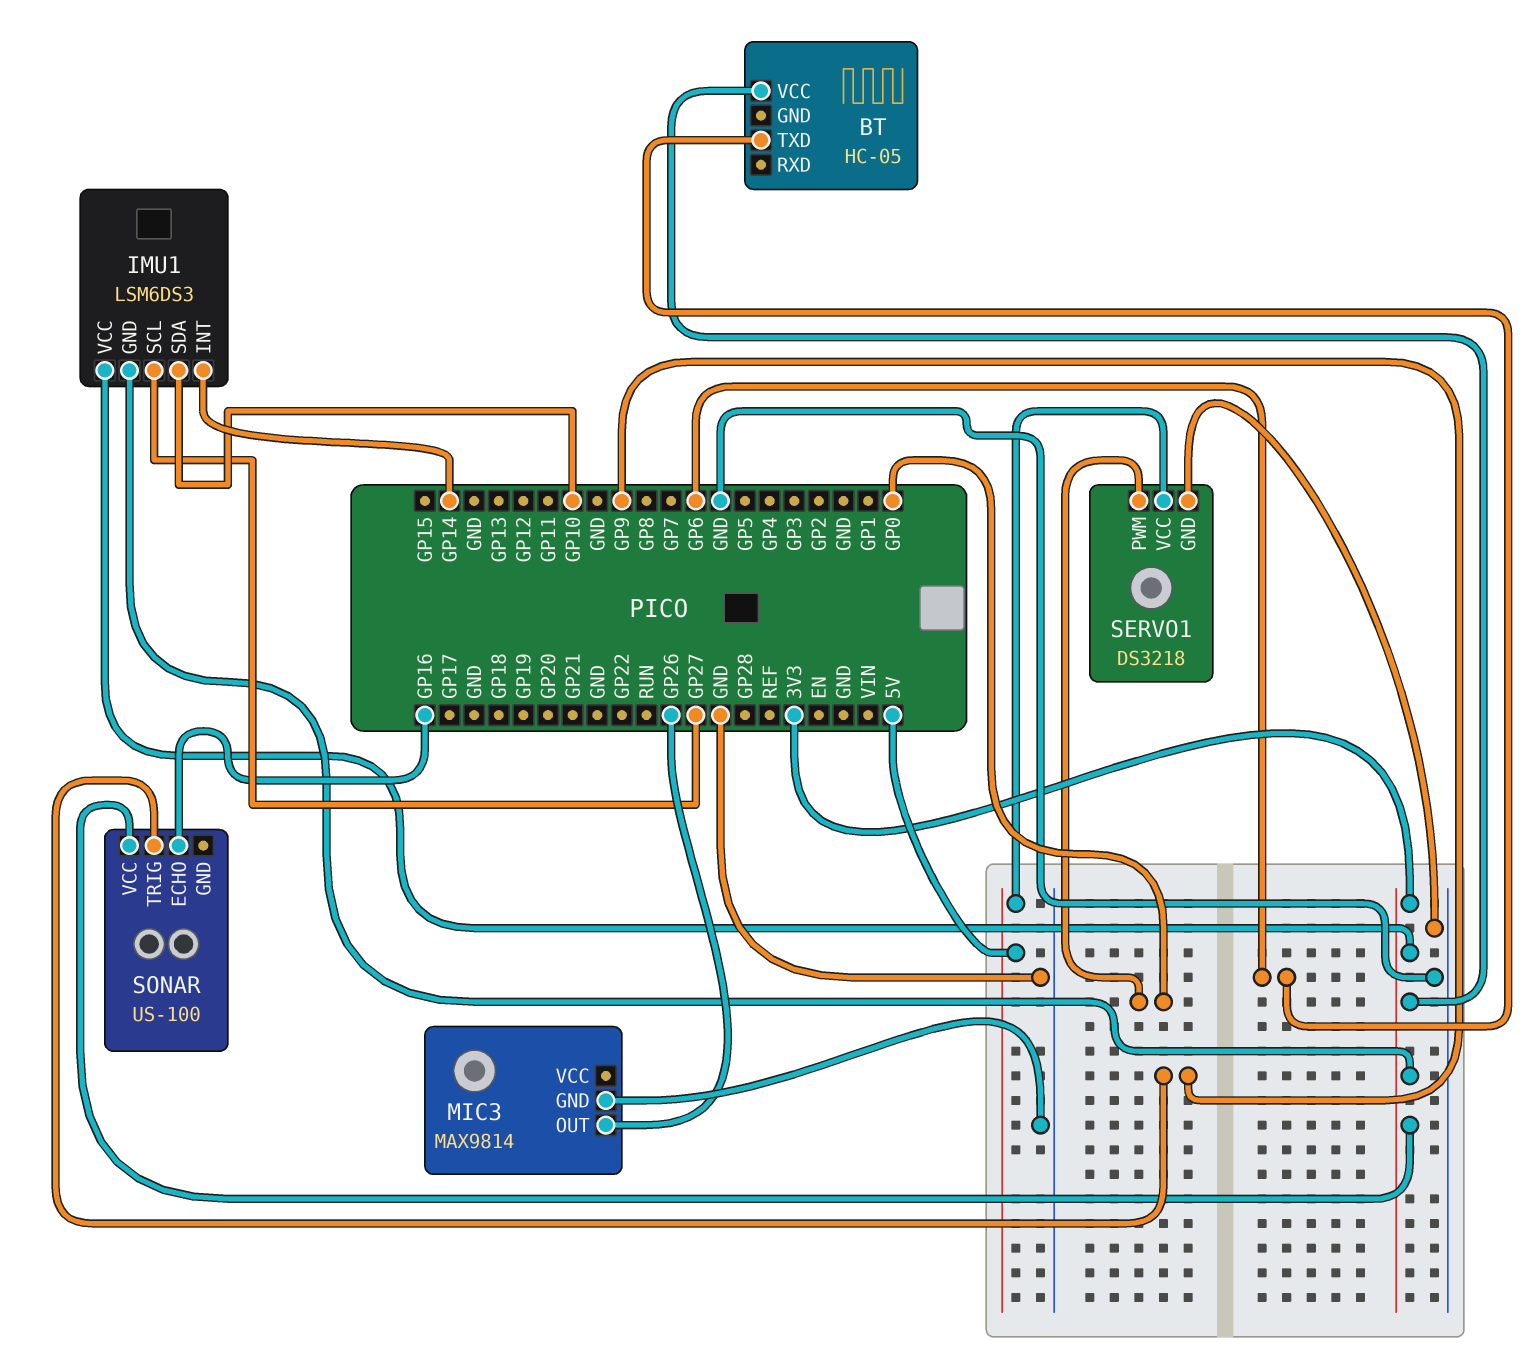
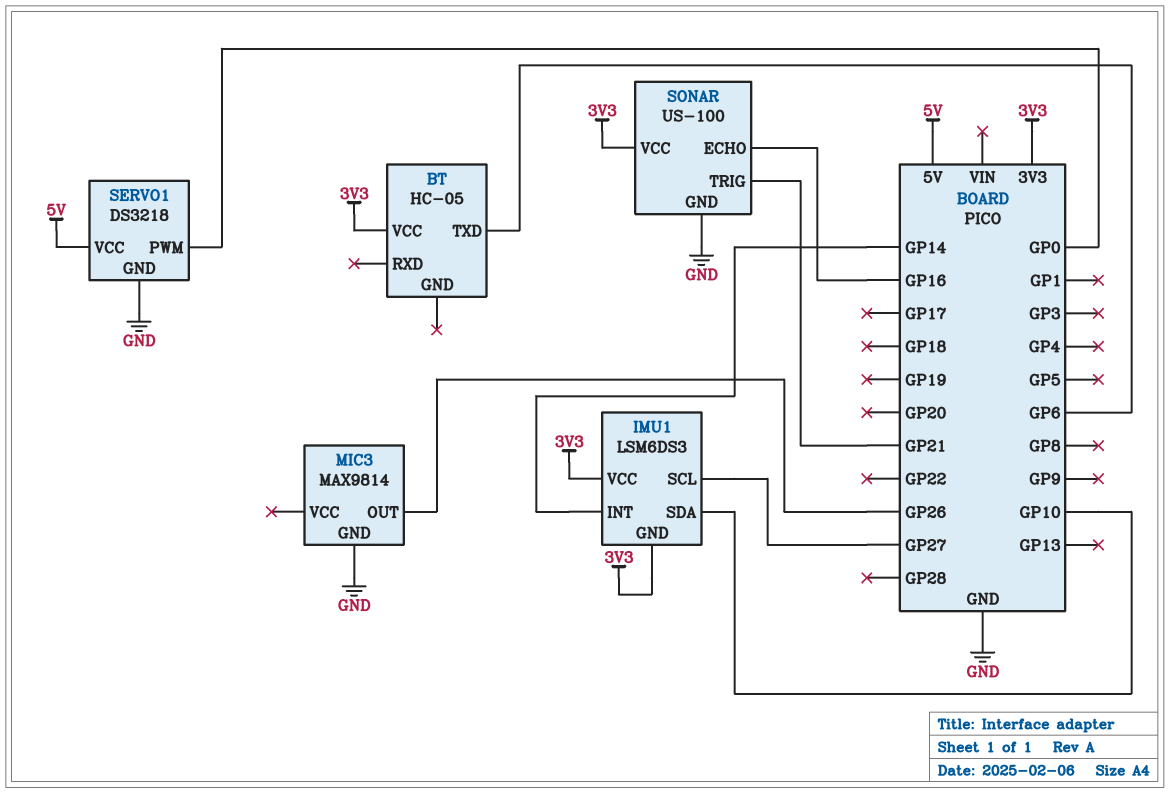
SONAR pin GND: none -> GND
SONAR pin TRIG: GP9 -> GP21

